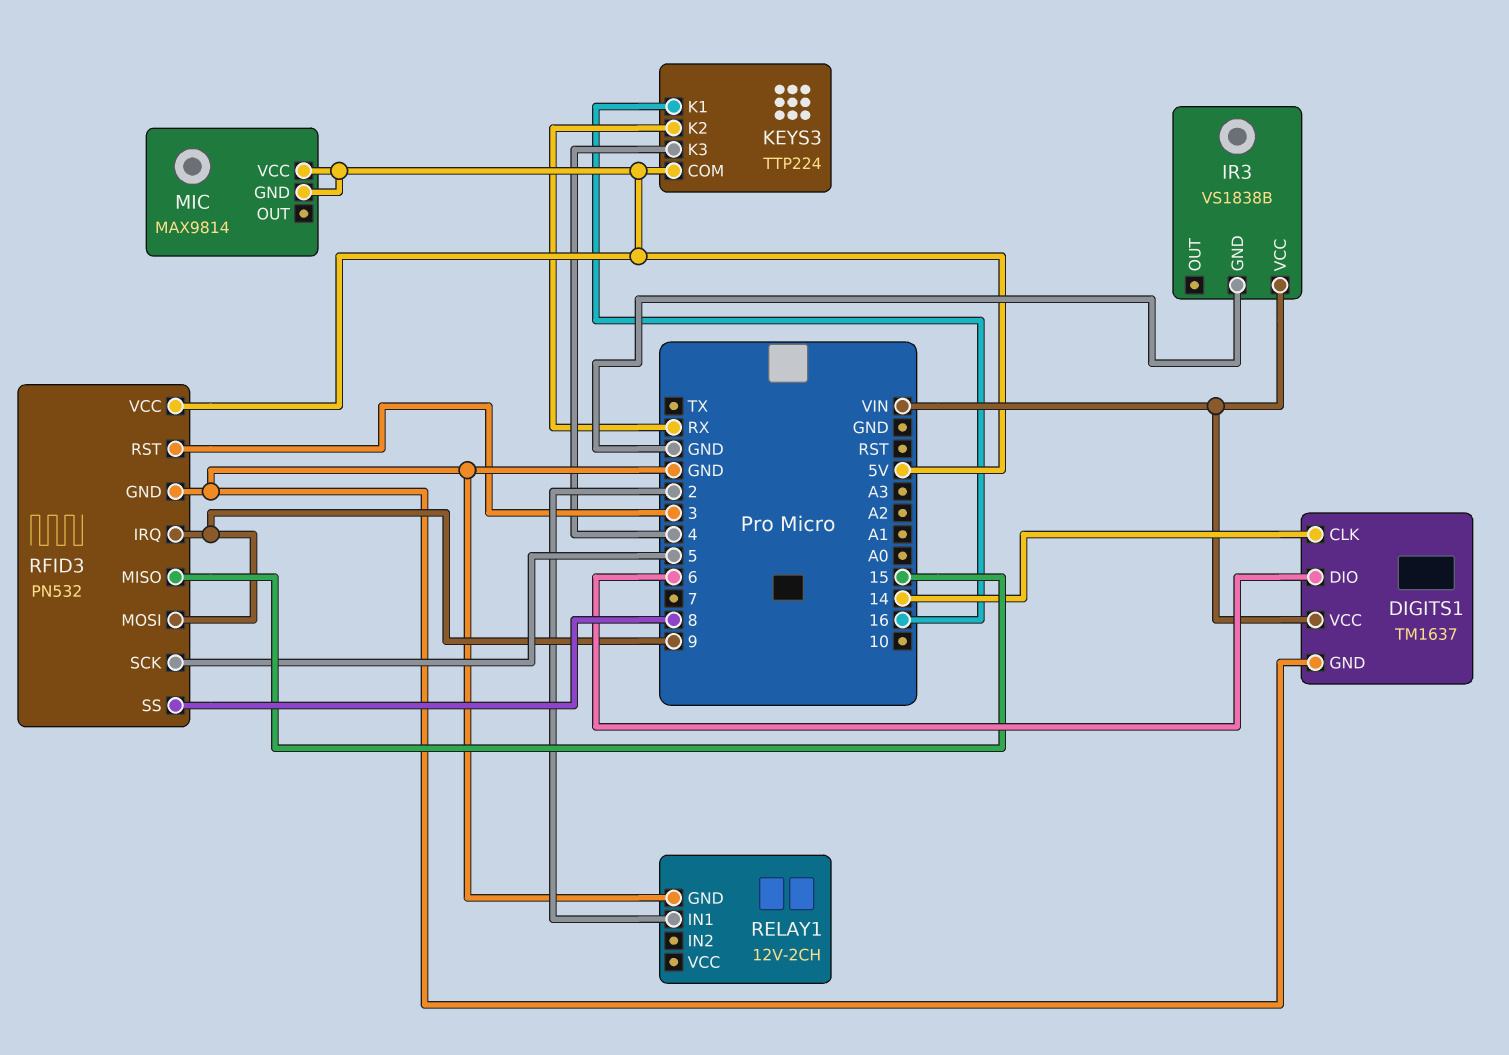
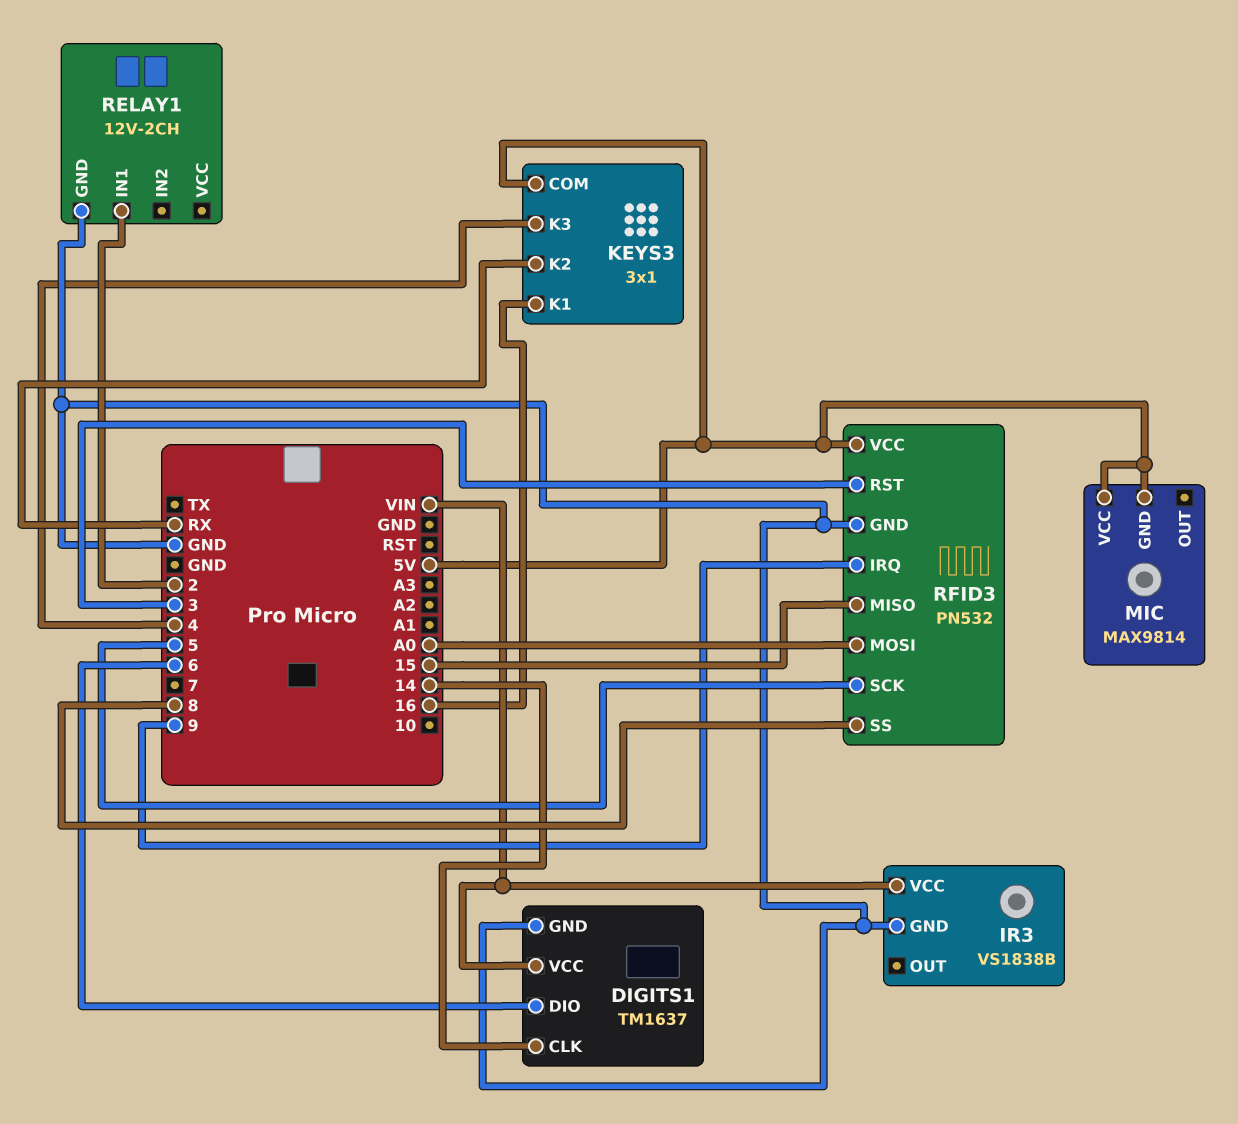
KEYS3: TTP224 -> 3x1
RFID3 pin MOSI: 9 -> A0

